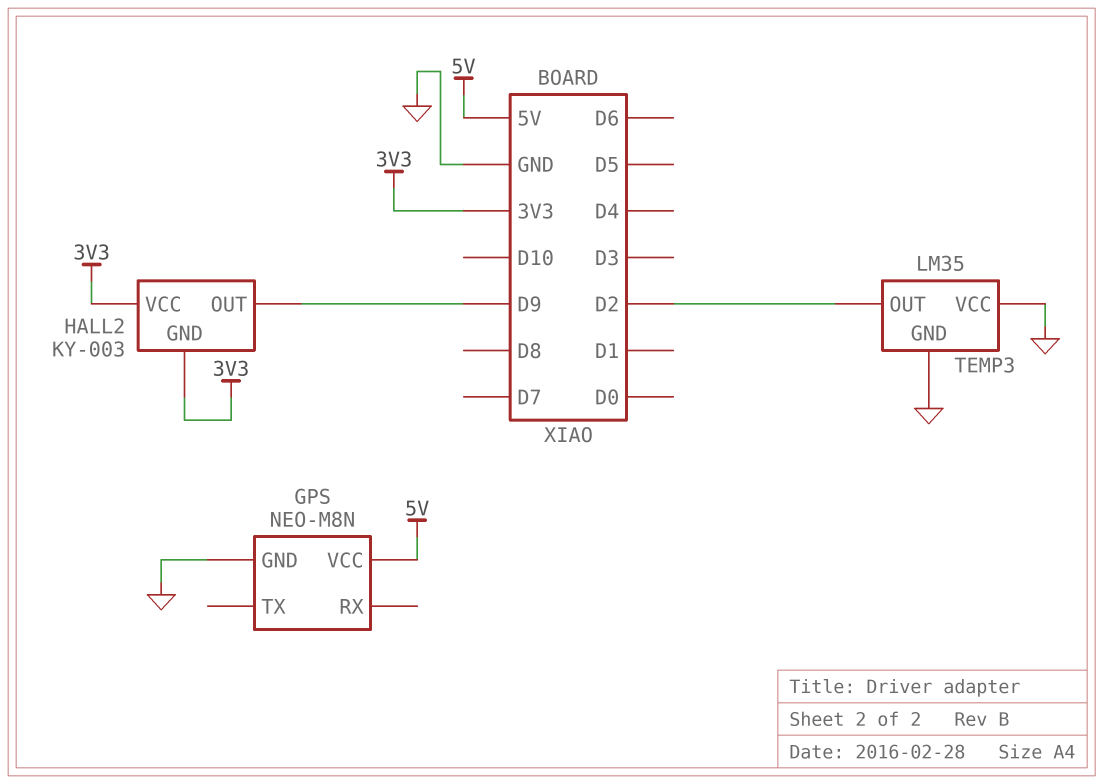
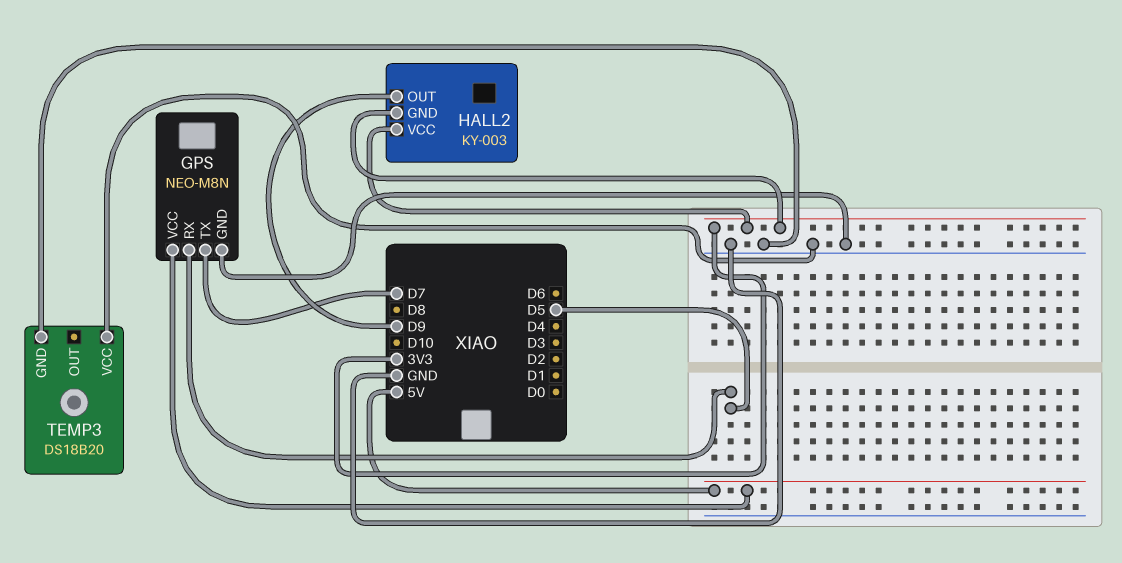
GPS pin RX: none -> D5
GPS pin TX: none -> D7
TEMP3: LM35 -> DS18B20
TEMP3 pin OUT: D2 -> none

